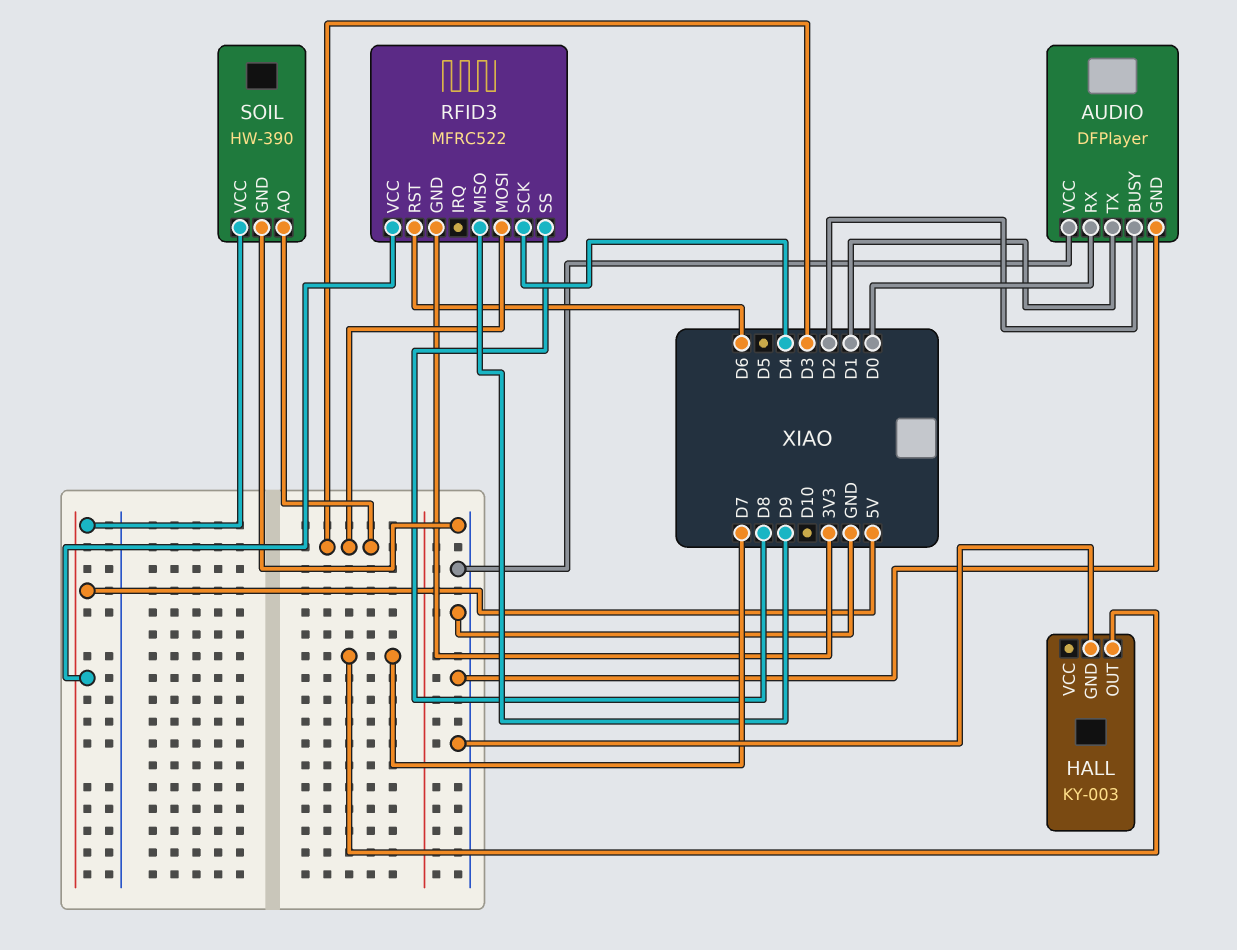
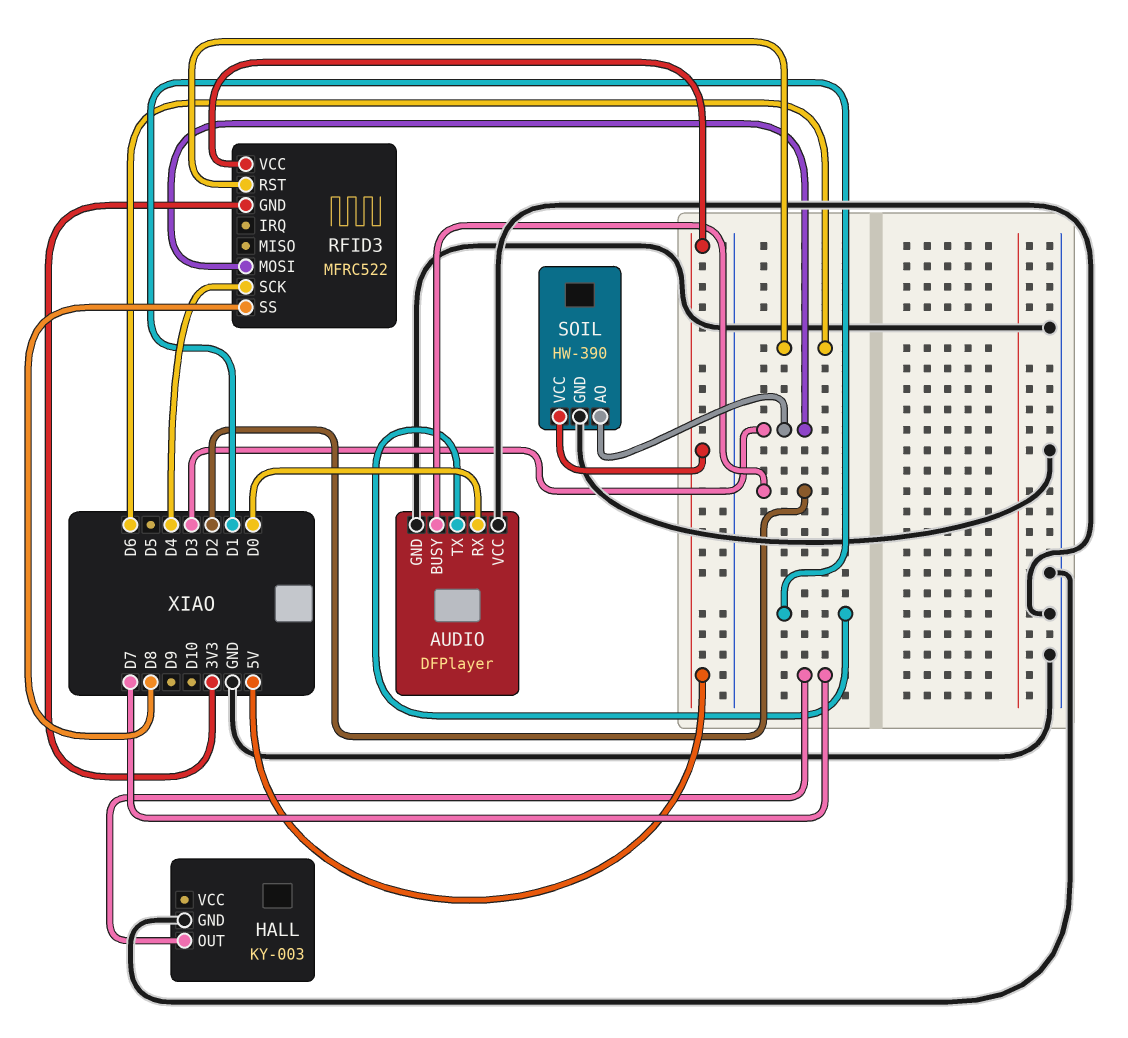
RFID3 pin MISO: D9 -> none

